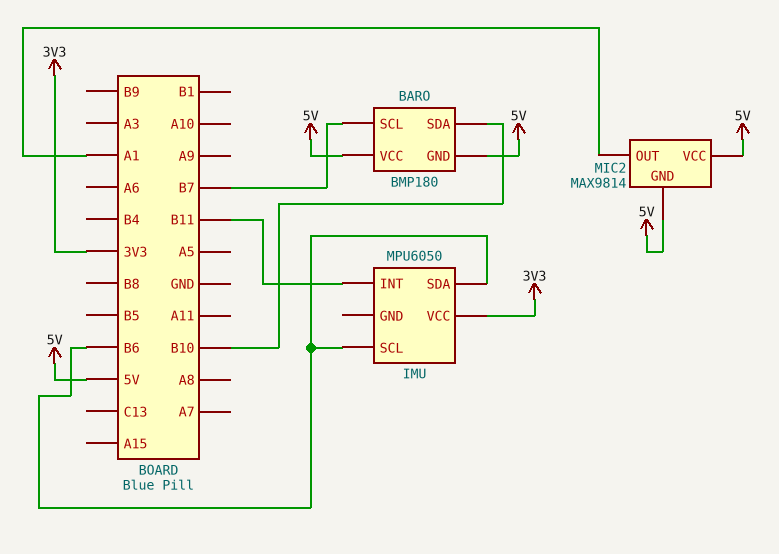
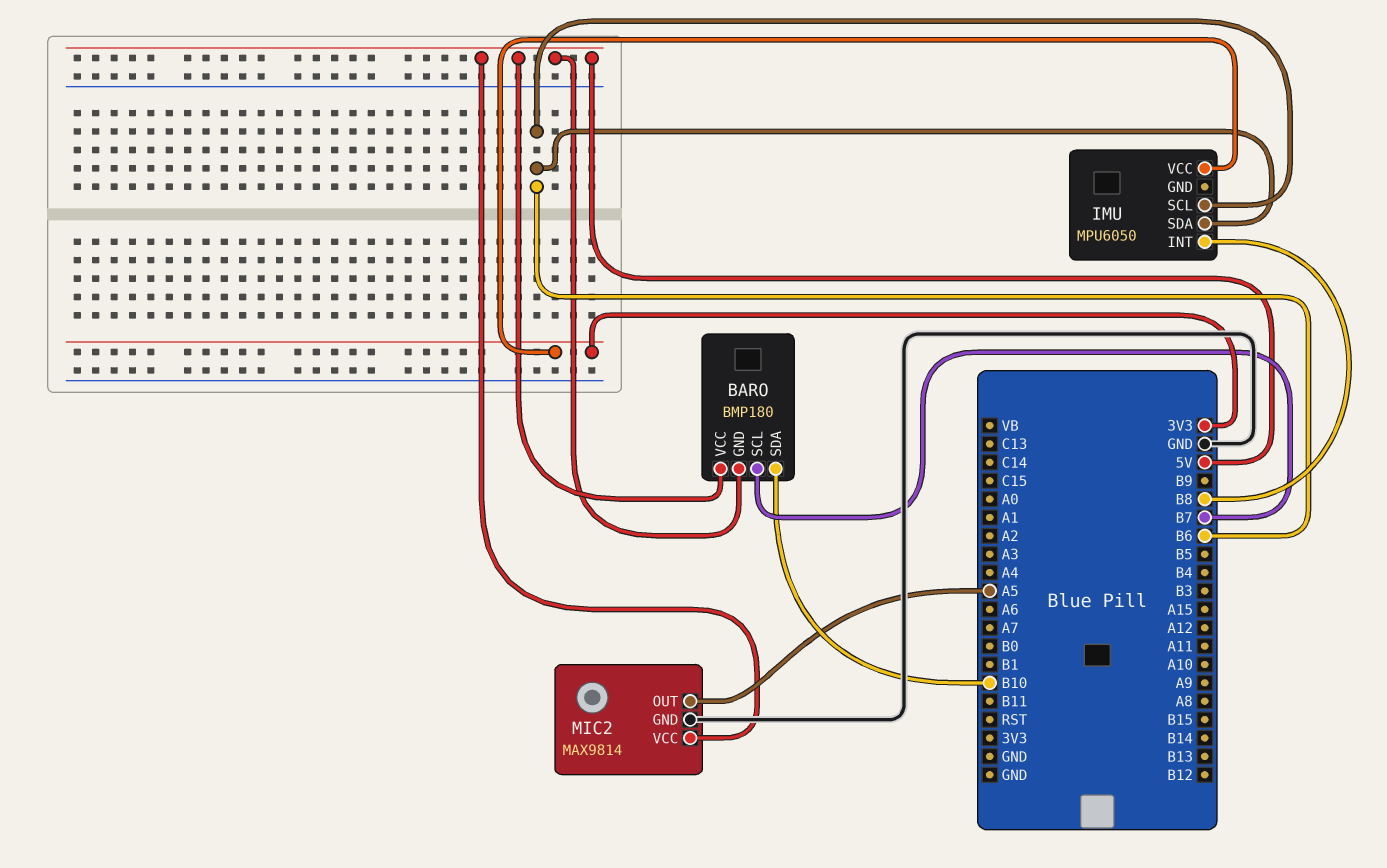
IMU pin INT: B11 -> B8
MIC2 pin GND: 5V -> GND
MIC2 pin OUT: A1 -> A5

